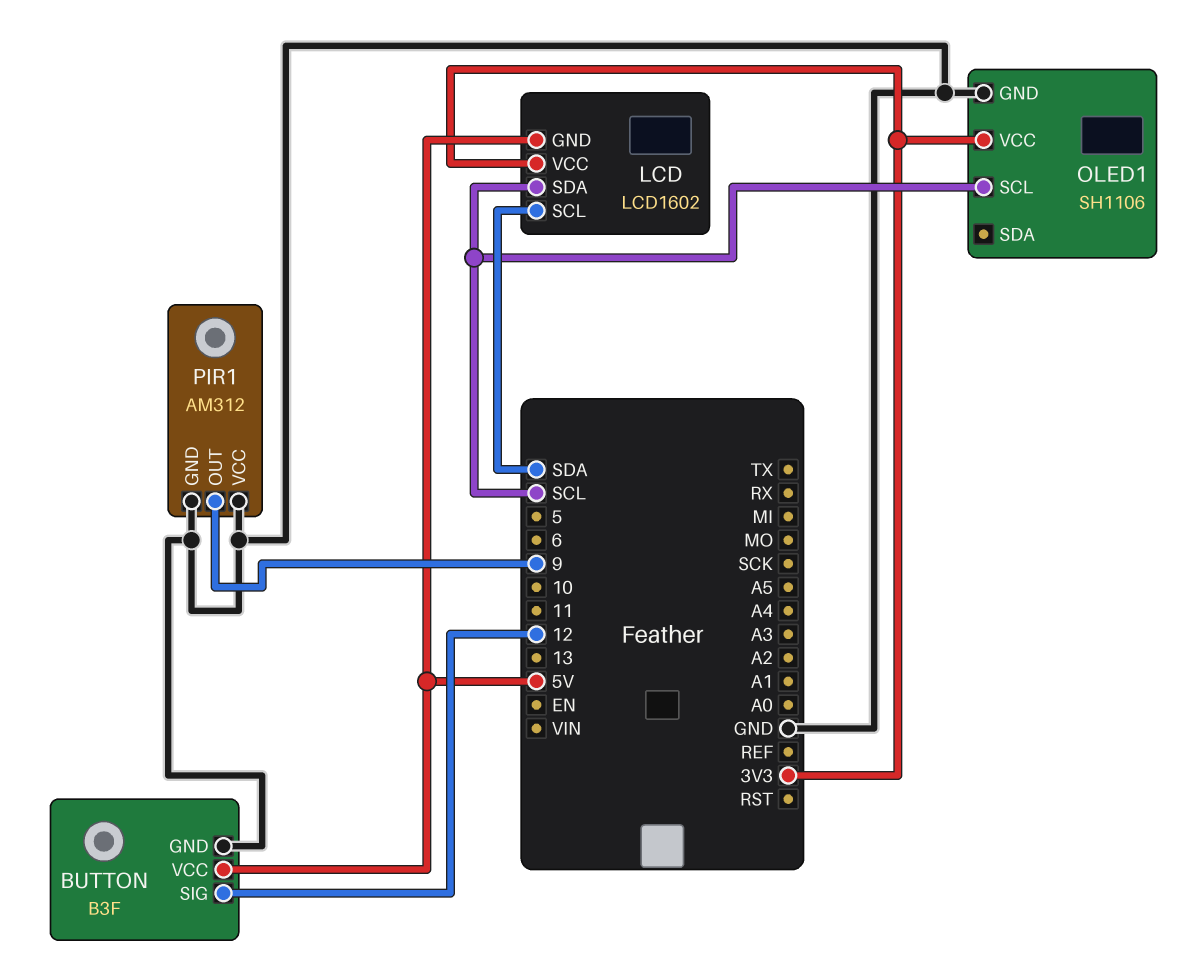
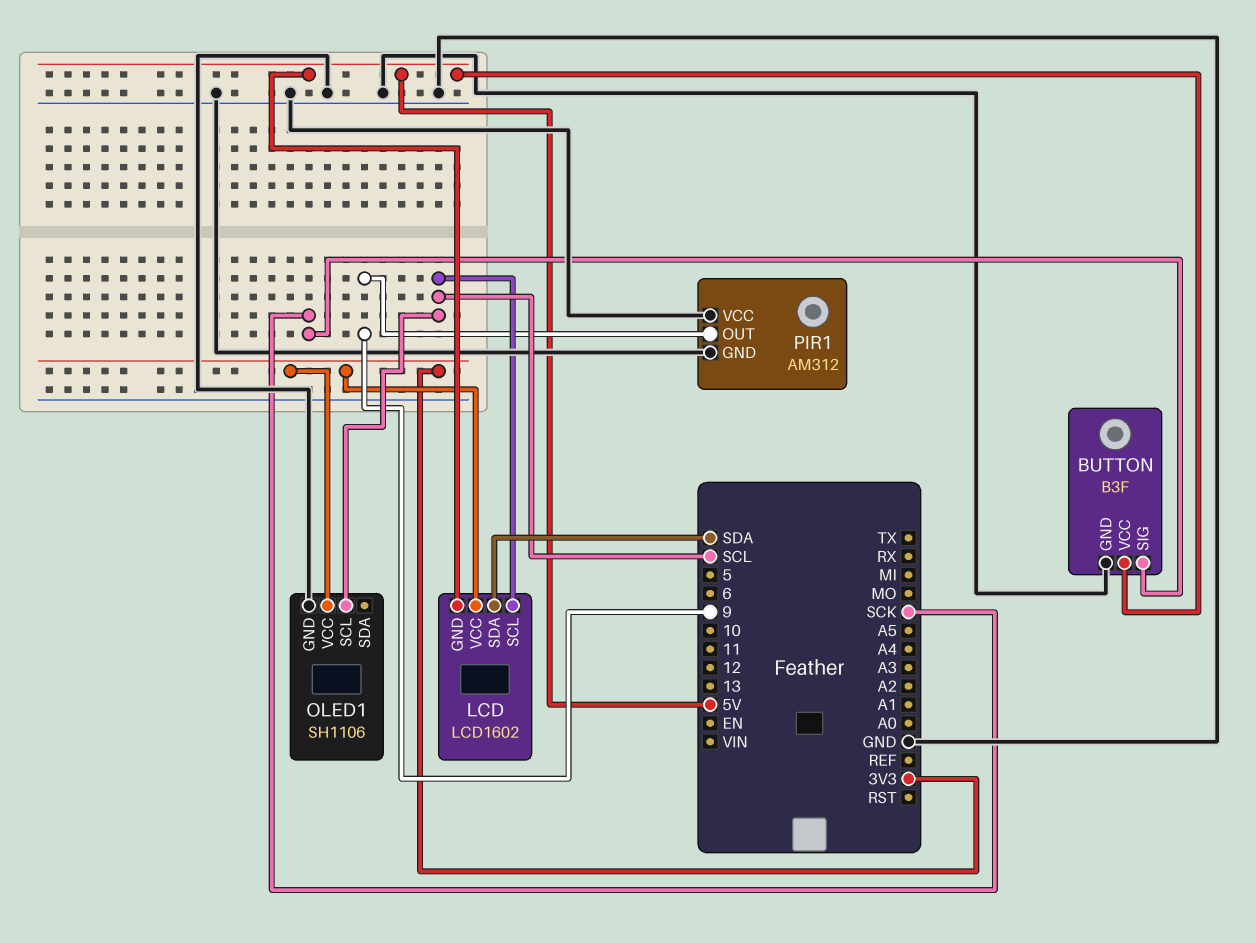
BUTTON pin SIG: 12 -> SCK
LCD pin SCL: SDA -> SCL
LCD pin SDA: SCL -> SDA

